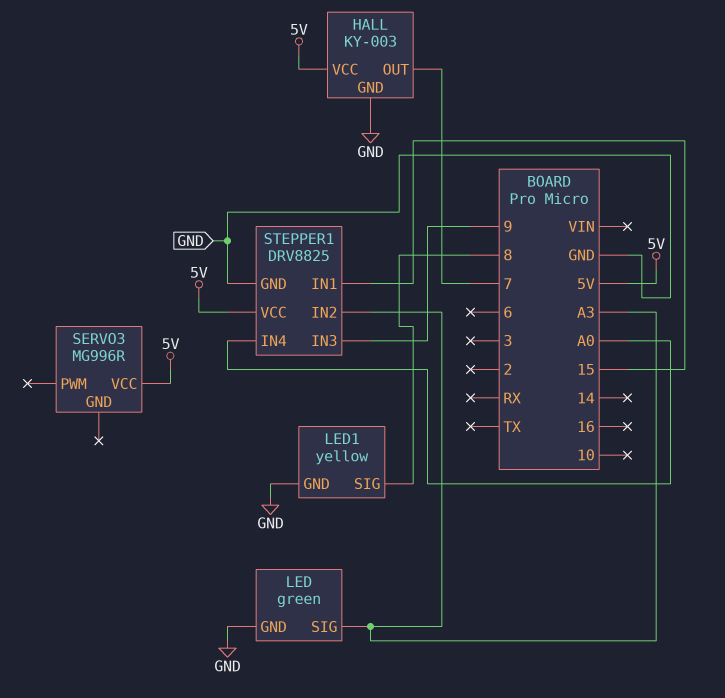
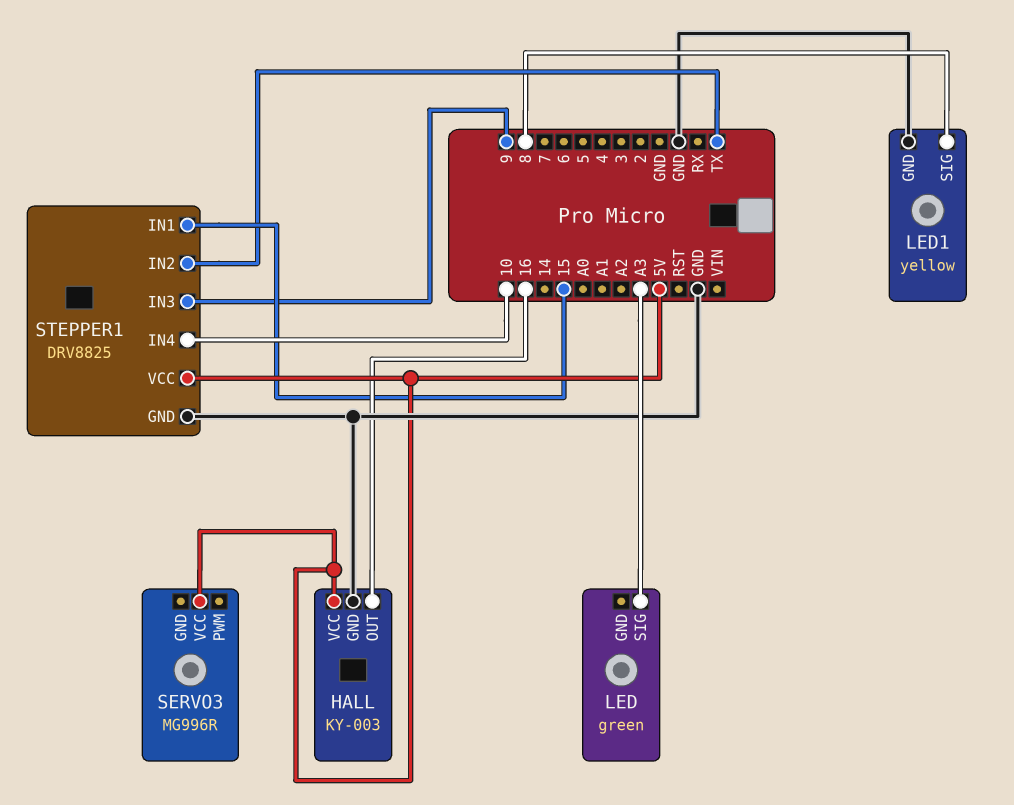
HALL pin OUT: 7 -> 16
LED pin GND: GND -> none
STEPPER1 pin IN2: A3 -> TX
STEPPER1 pin IN4: A0 -> 10

